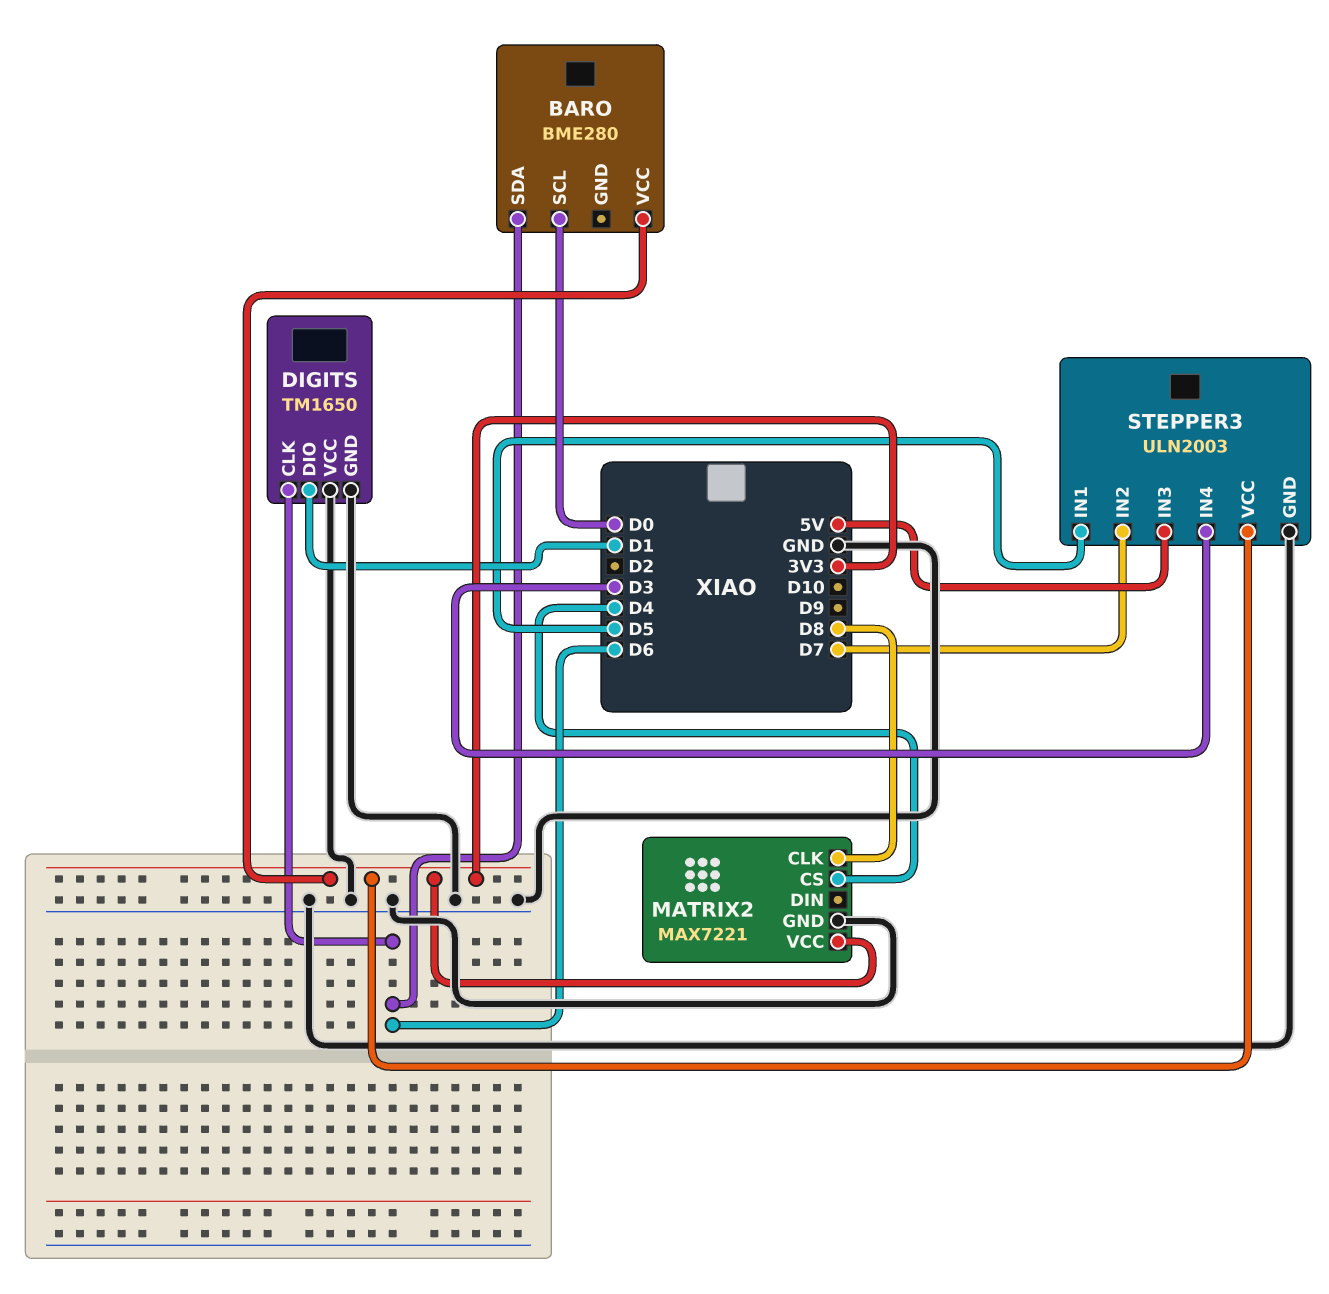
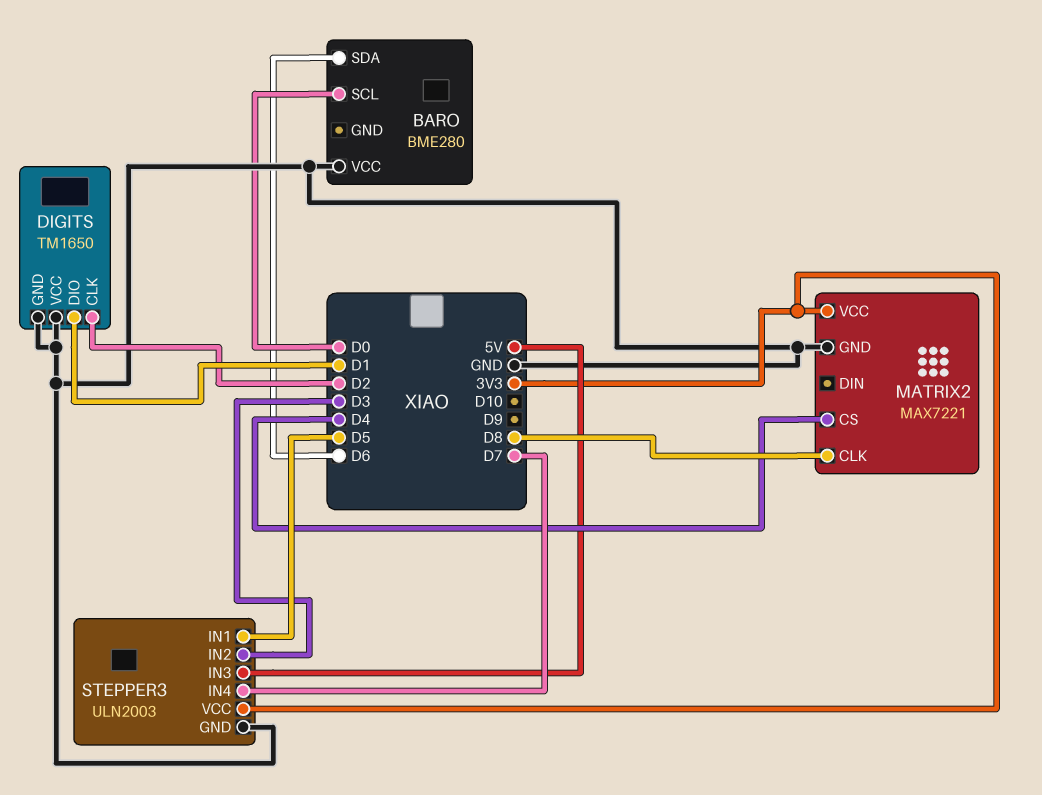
BARO pin VCC: 3V3 -> GND
DIGITS pin CLK: D6 -> D2
STEPPER3 pin IN2: D7 -> D3
STEPPER3 pin IN4: D3 -> D7

